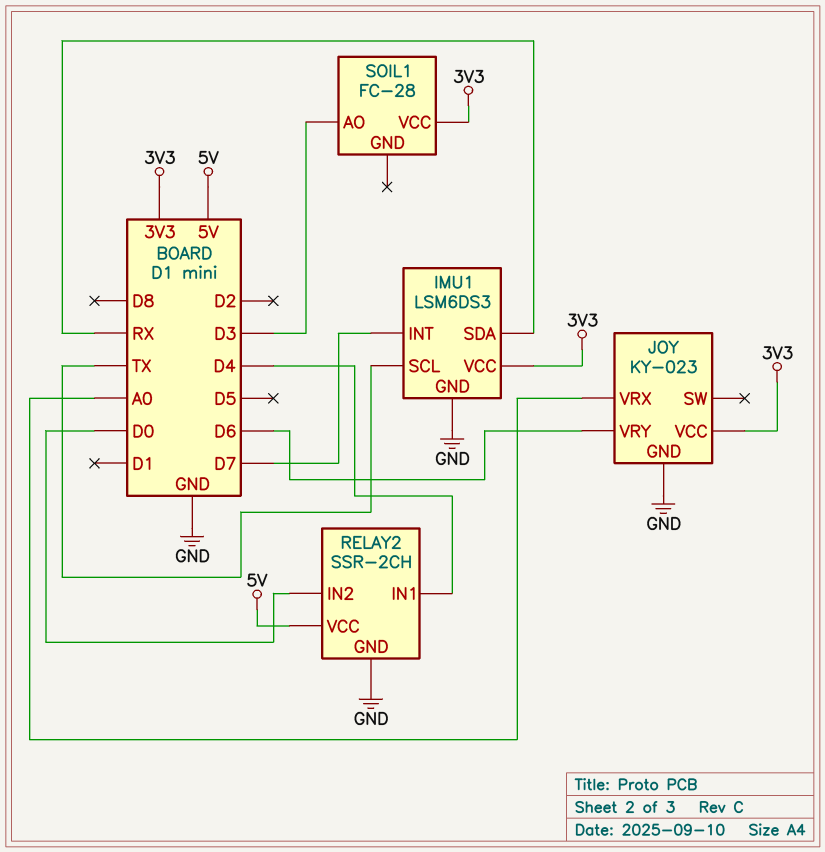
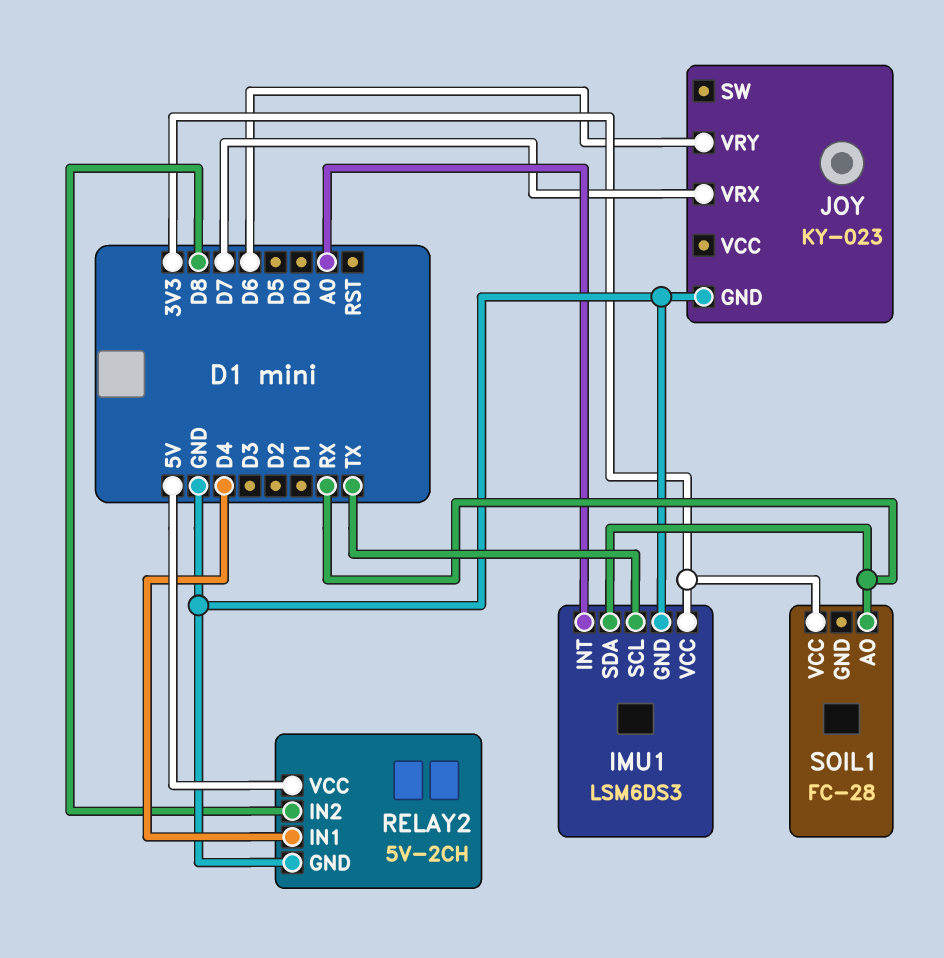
IMU1 pin INT: D7 -> A0
JOY pin VCC: 3V3 -> none
JOY pin VRX: A0 -> D7
RELAY2: SSR-2CH -> 5V-2CH
RELAY2 pin IN2: D0 -> D8
SOIL1 pin AO: D3 -> RX

